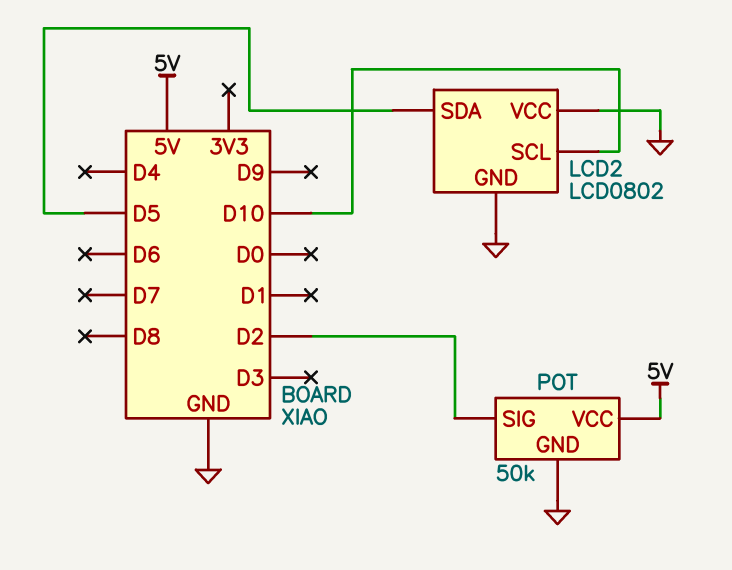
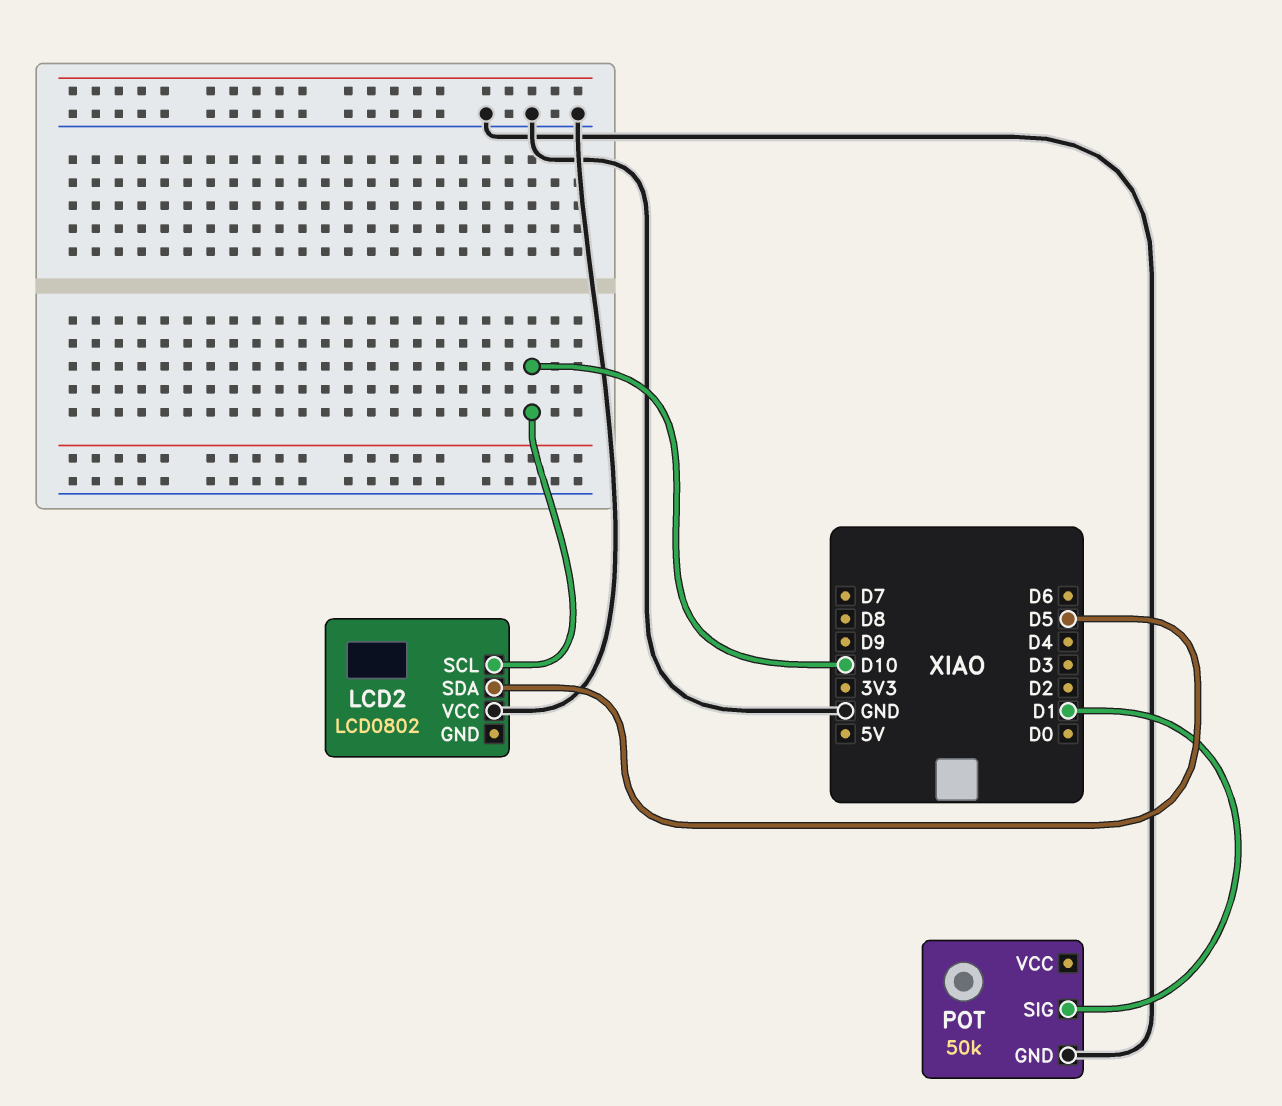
LCD2 pin GND: GND -> none
POT pin SIG: D2 -> D1
POT pin VCC: 5V -> none

